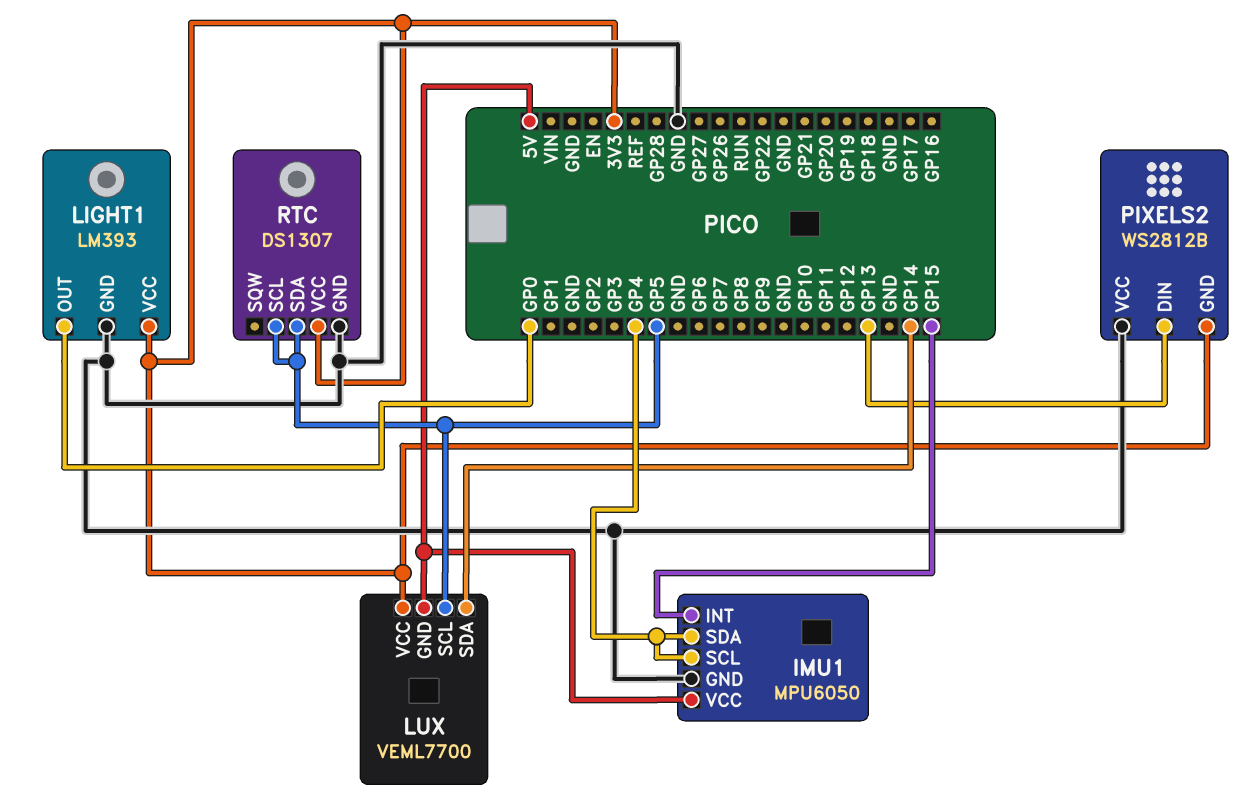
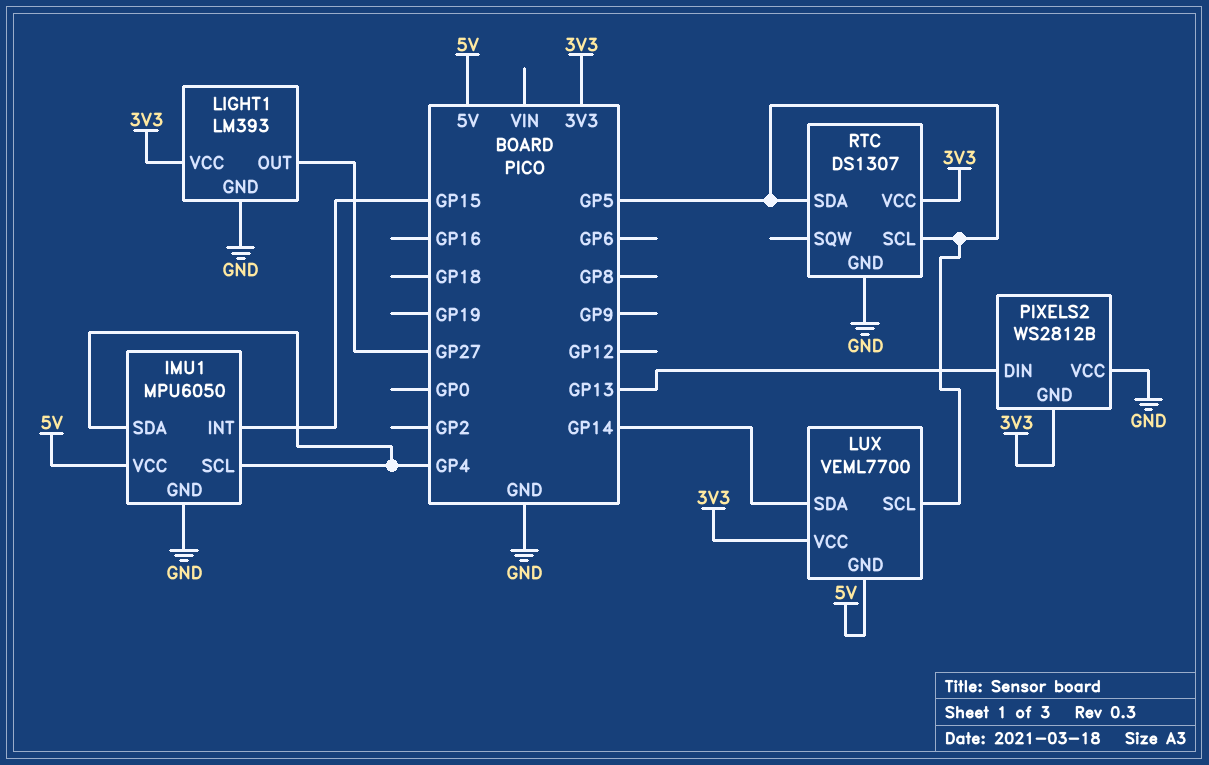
LIGHT1 pin OUT: GP0 -> GP27

